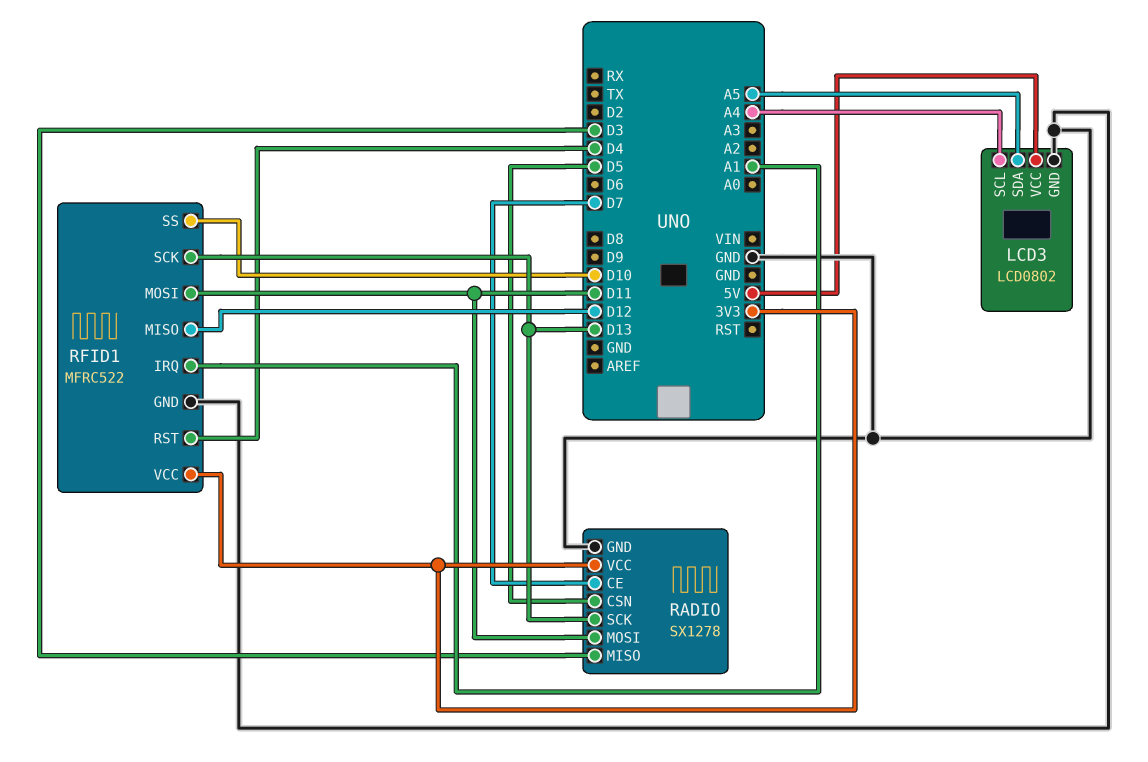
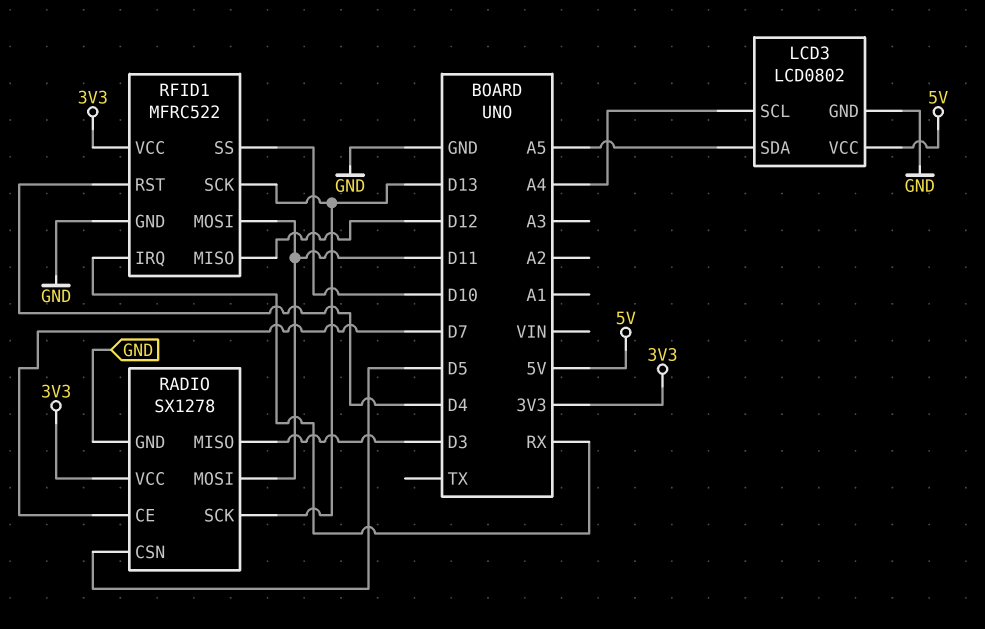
RFID1 pin IRQ: A1 -> RX

